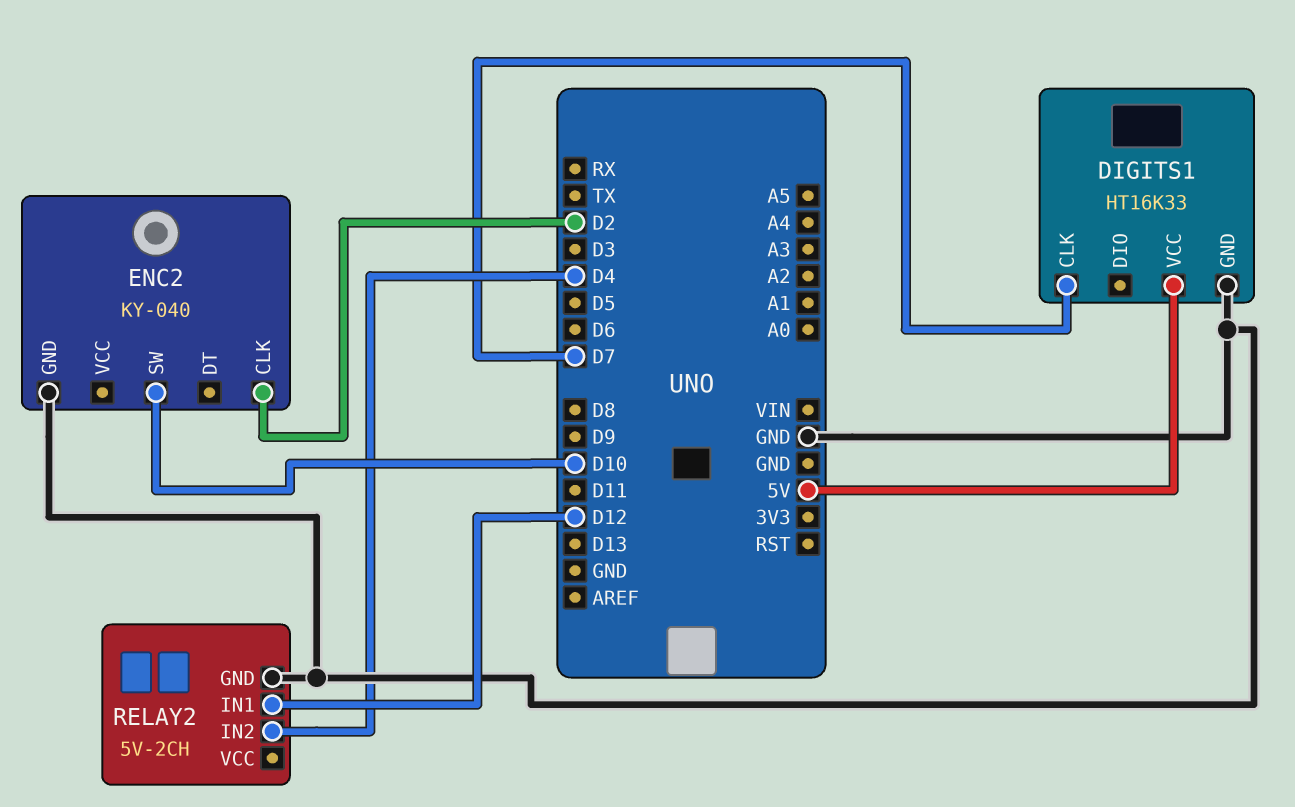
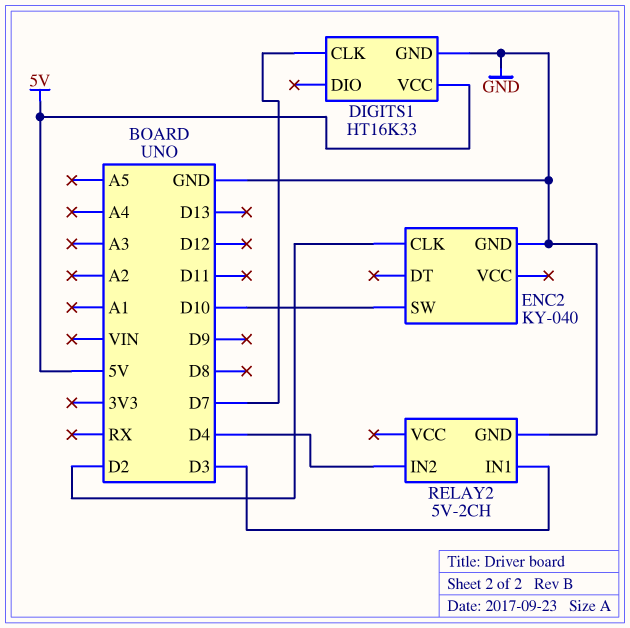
RELAY2 pin IN1: D12 -> D3

